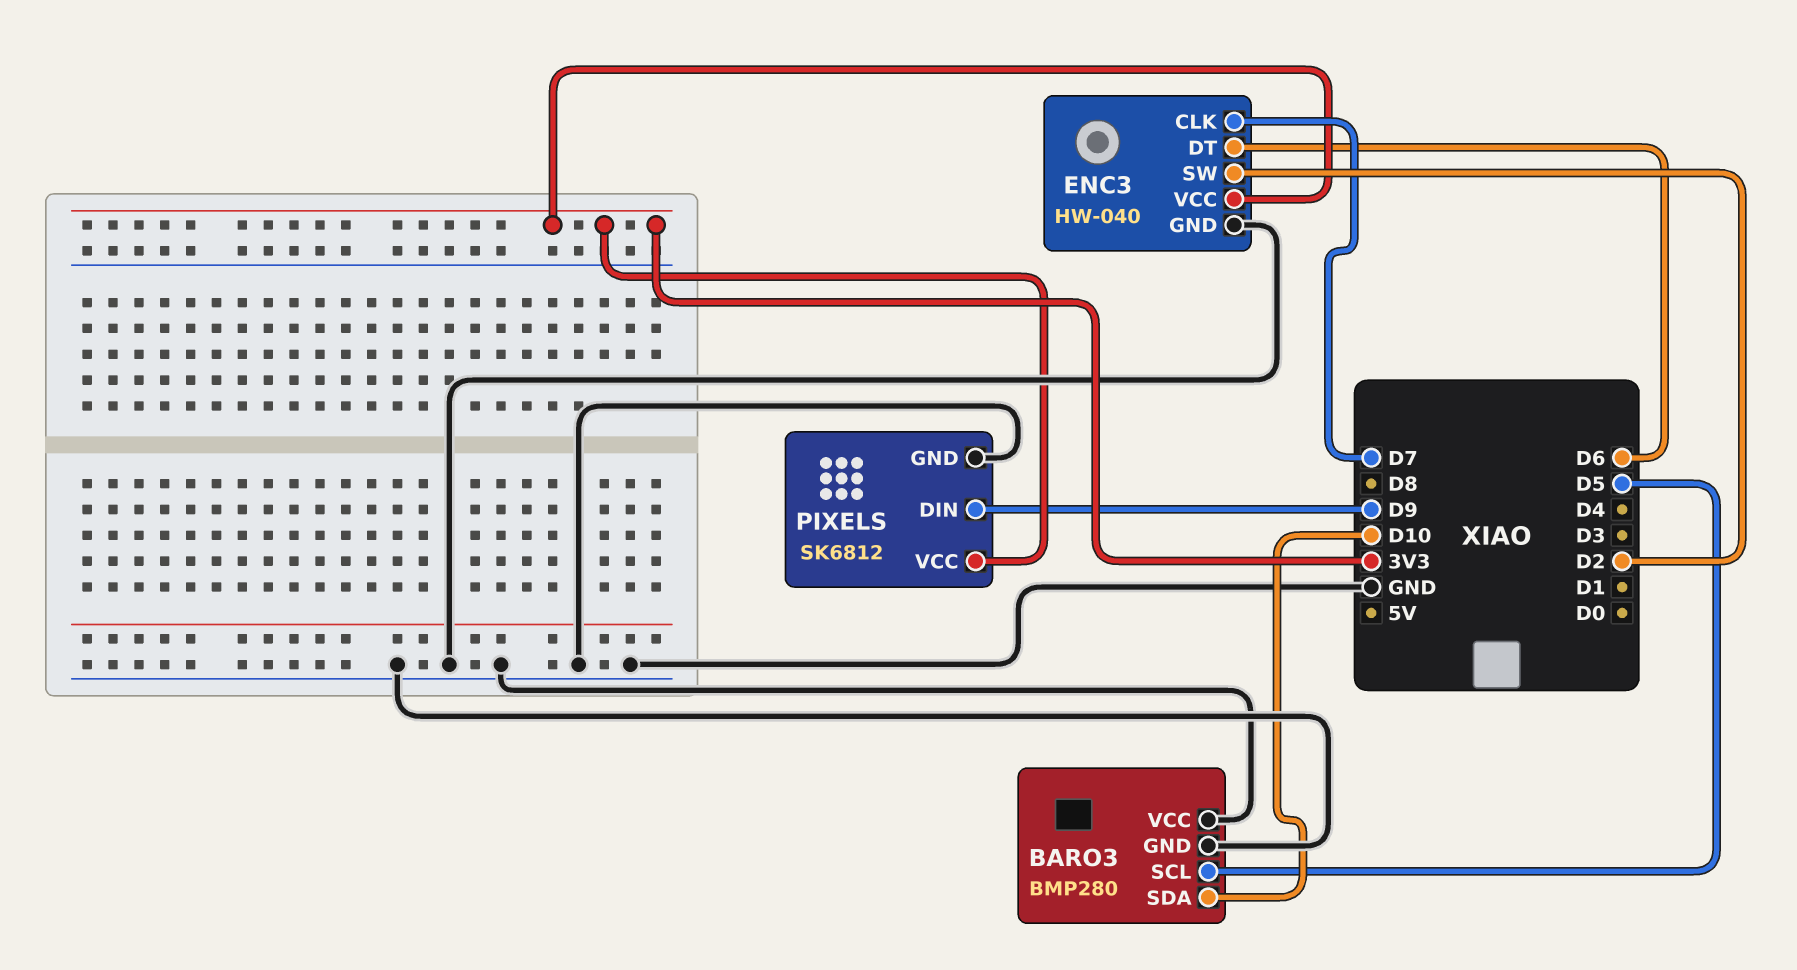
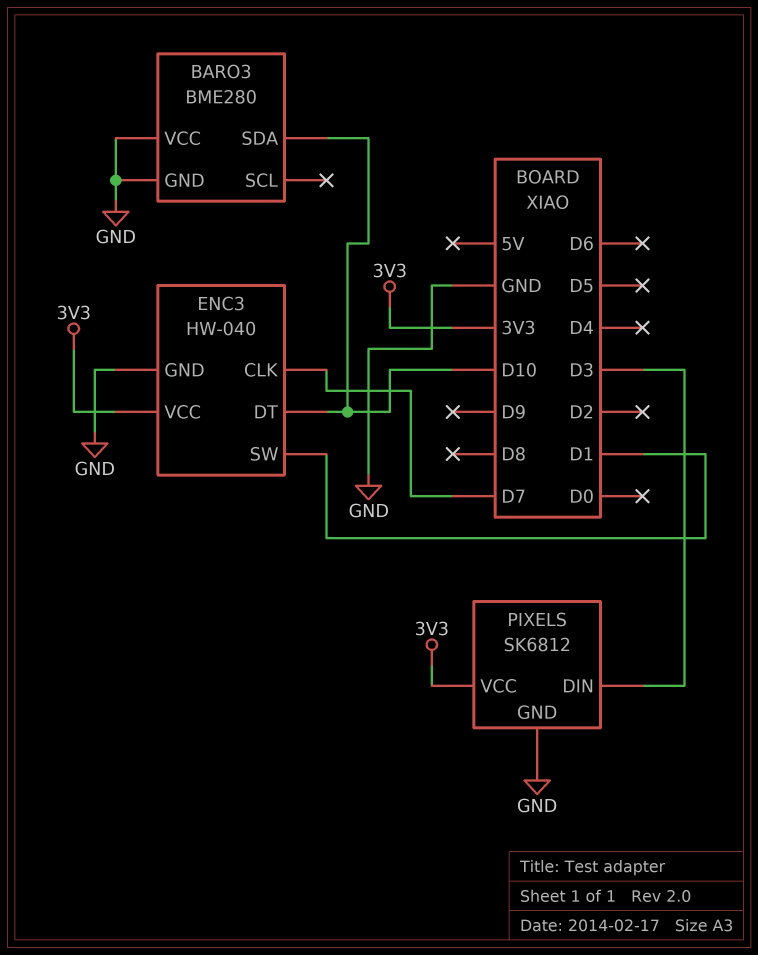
BARO3: BMP280 -> BME280
BARO3 pin SCL: D5 -> none
ENC3 pin DT: D6 -> D10
ENC3 pin SW: D2 -> D1
PIXELS pin DIN: D9 -> D3

